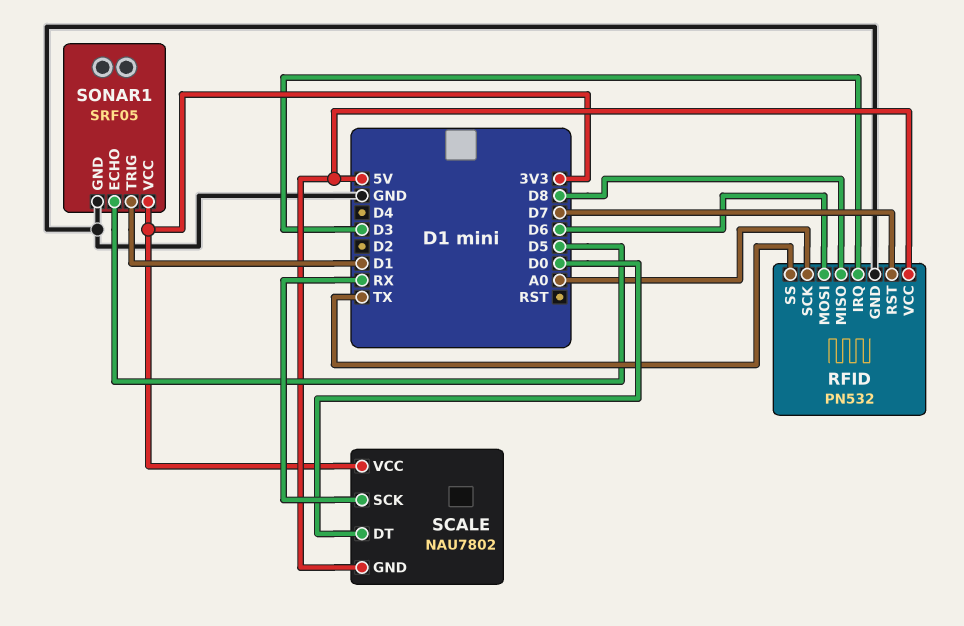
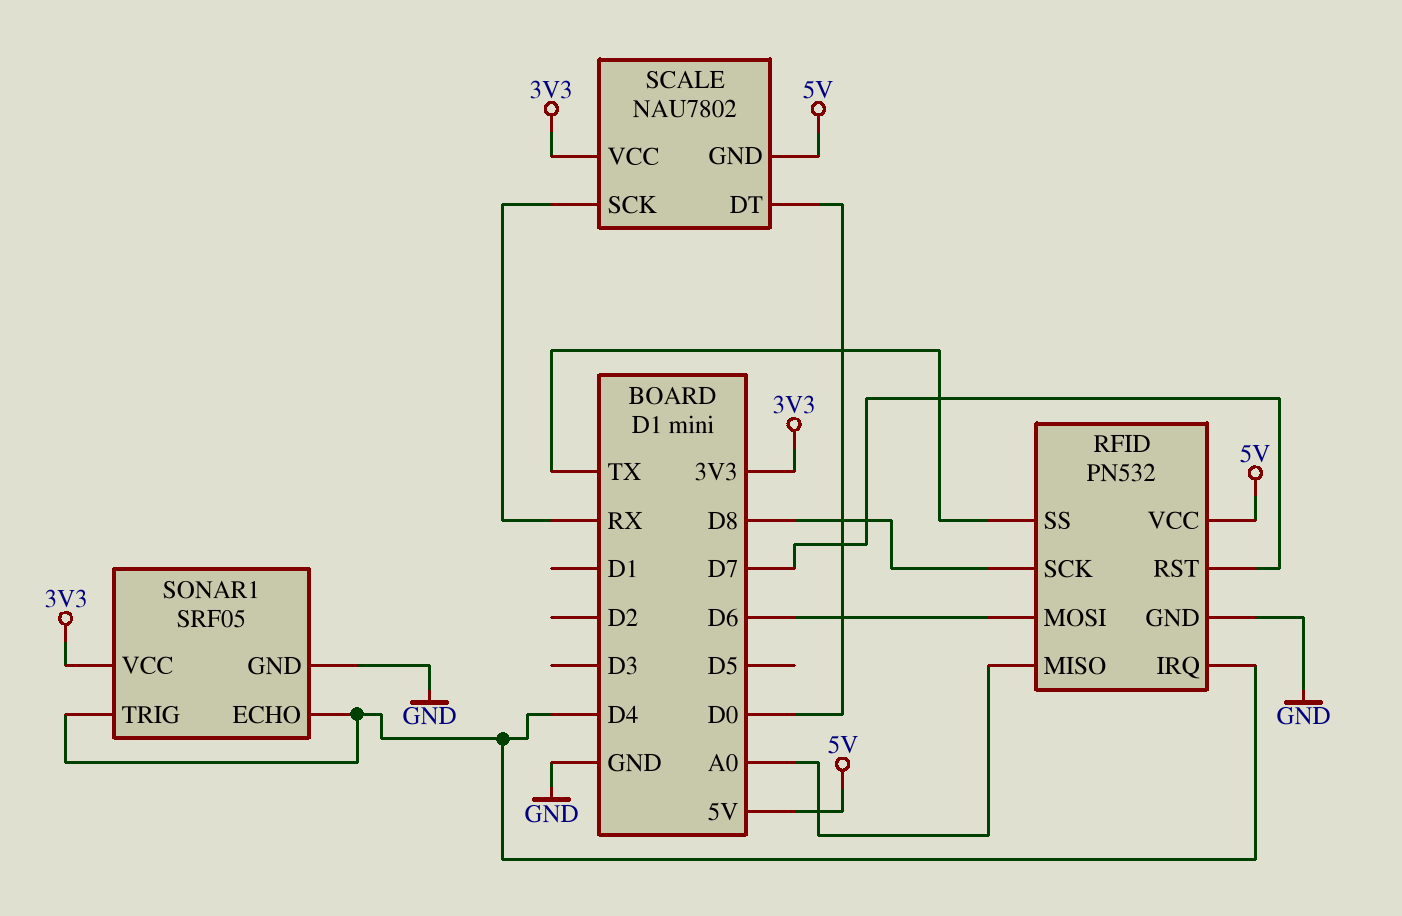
RFID pin IRQ: D3 -> D4
RFID pin MISO: D8 -> A0
RFID pin SCK: A0 -> D8
SONAR1 pin ECHO: D5 -> D4
SONAR1 pin TRIG: D1 -> D4

